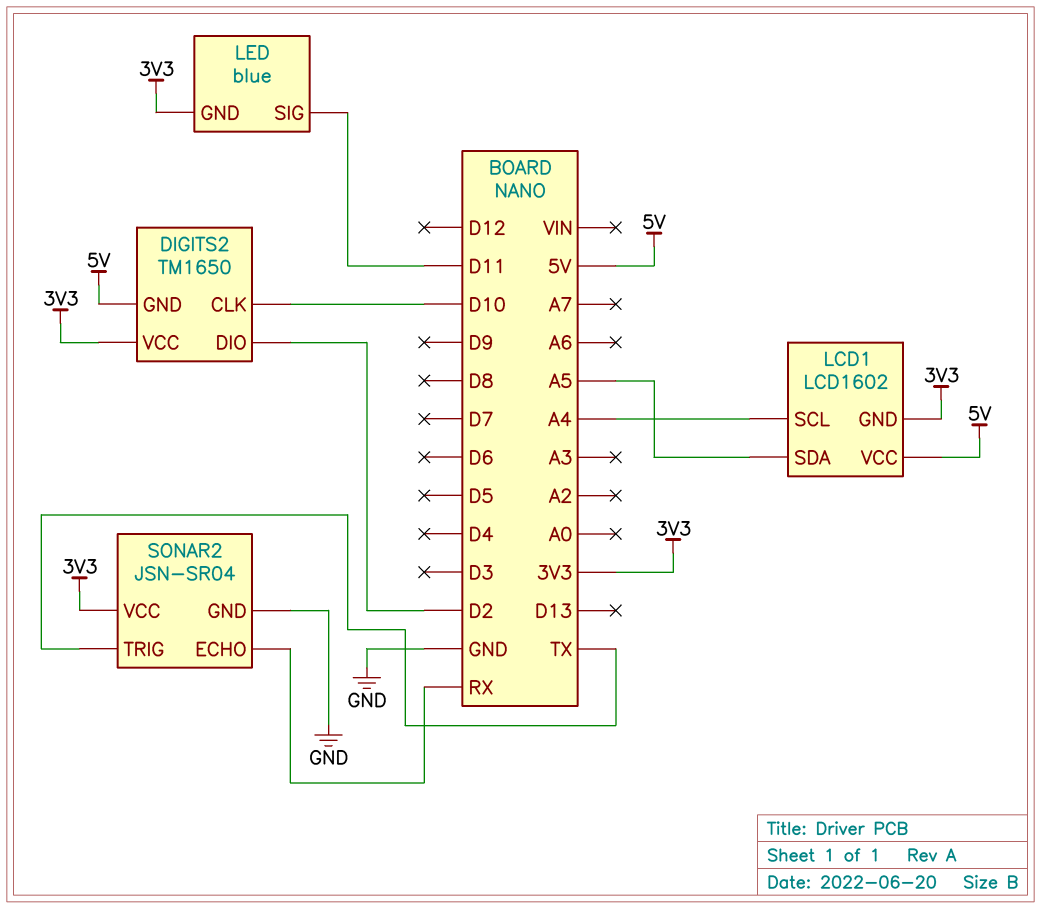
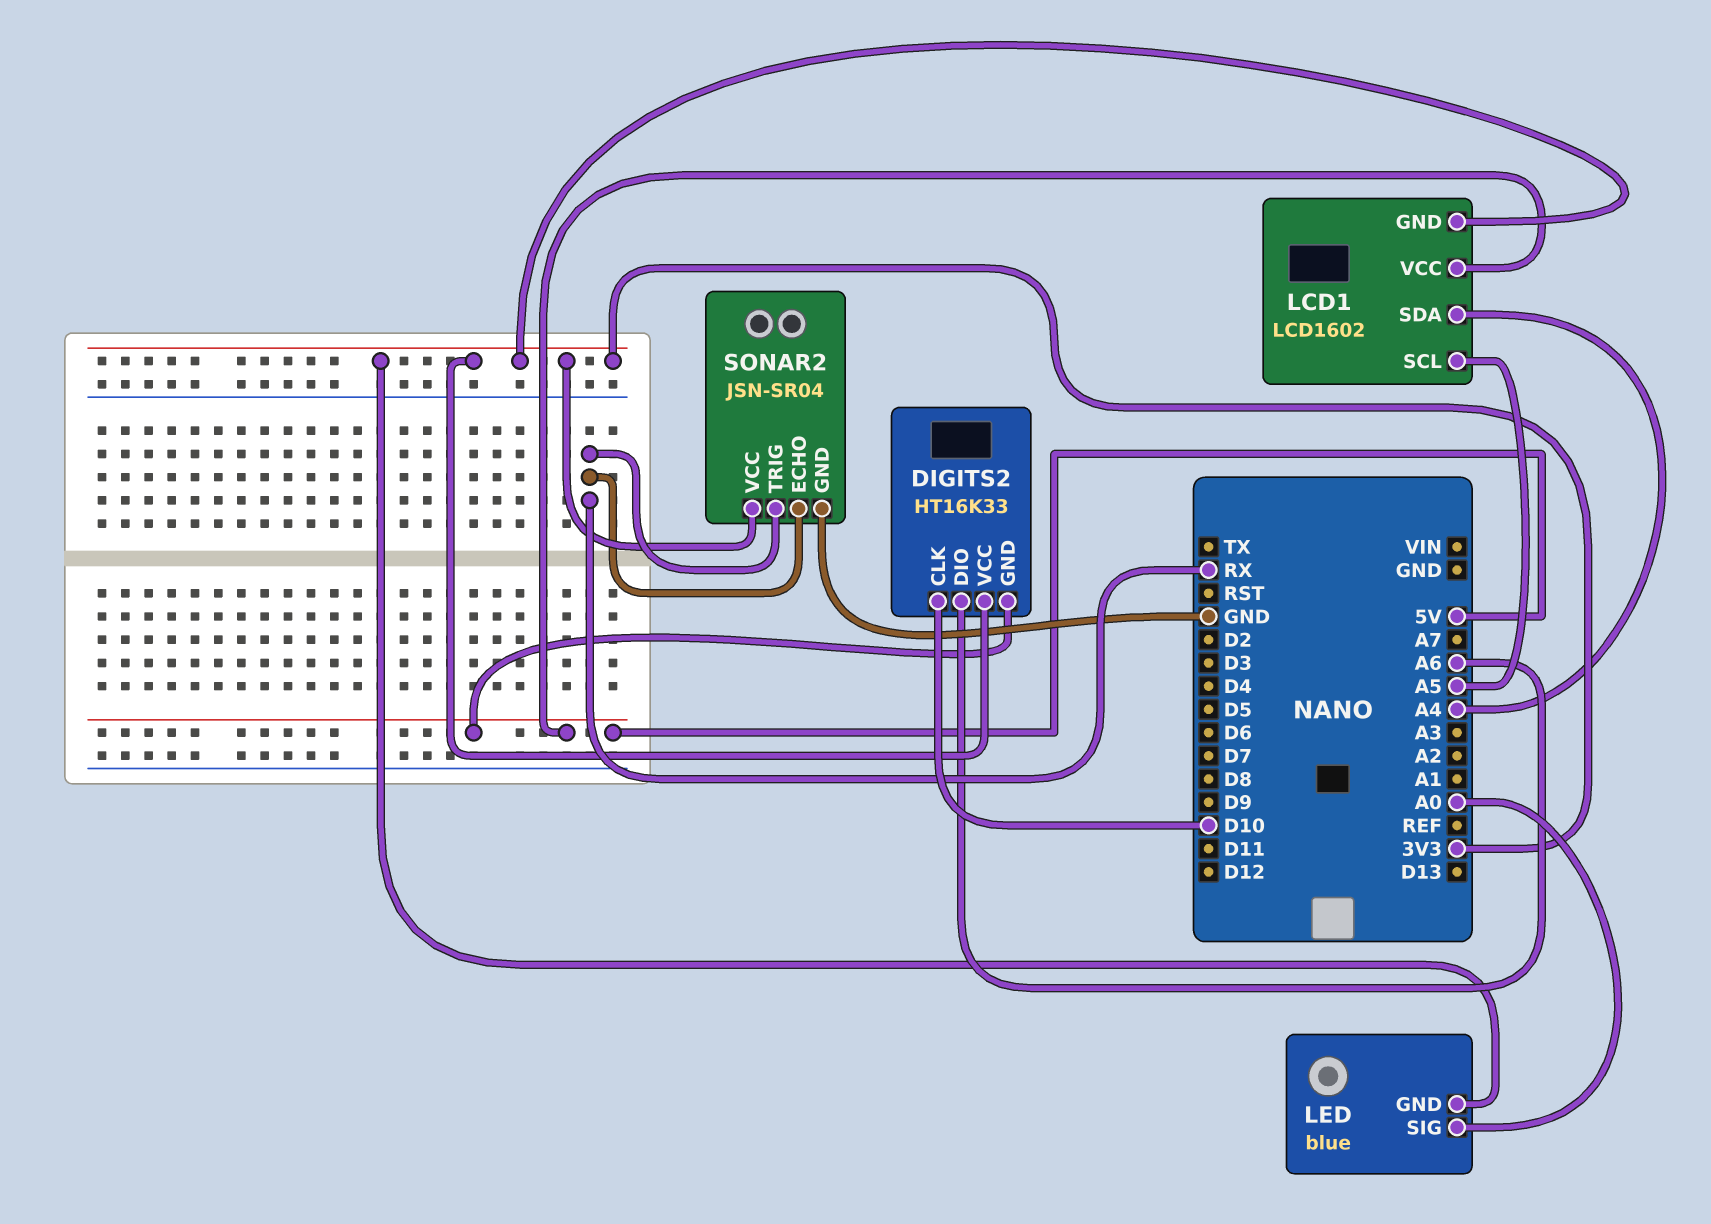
DIGITS2: TM1650 -> HT16K33
DIGITS2 pin DIO: D2 -> A6
LCD1 pin SCL: A4 -> A5
LCD1 pin SDA: A5 -> A4
LED pin SIG: D11 -> A0
SONAR2 pin TRIG: TX -> RX

